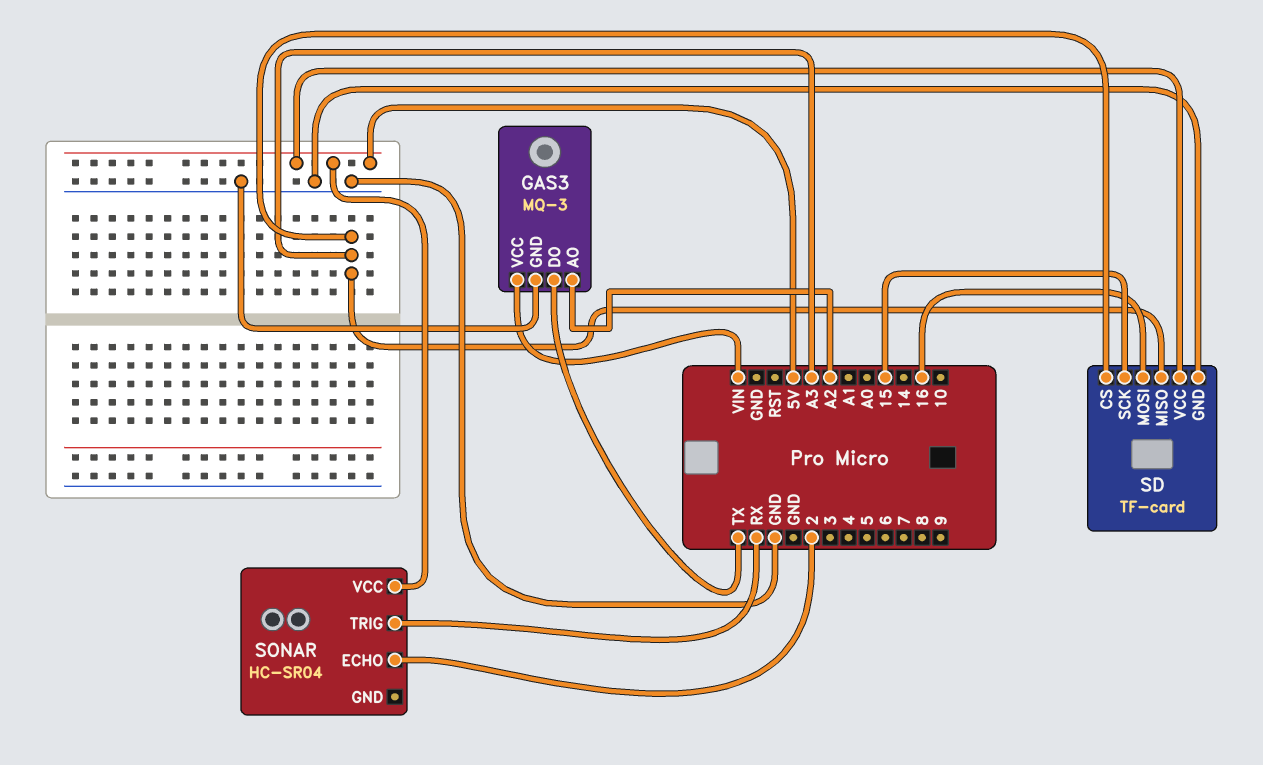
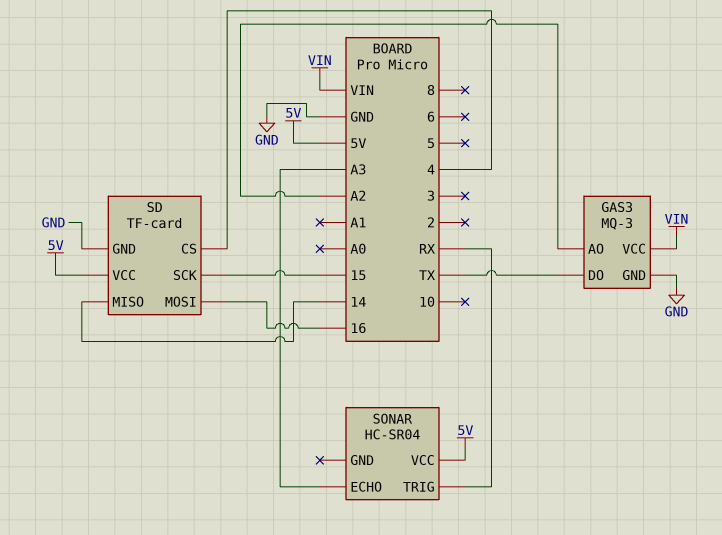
SD pin CS: A3 -> 4
SD pin MISO: A3 -> 14
SONAR pin ECHO: 2 -> A3

